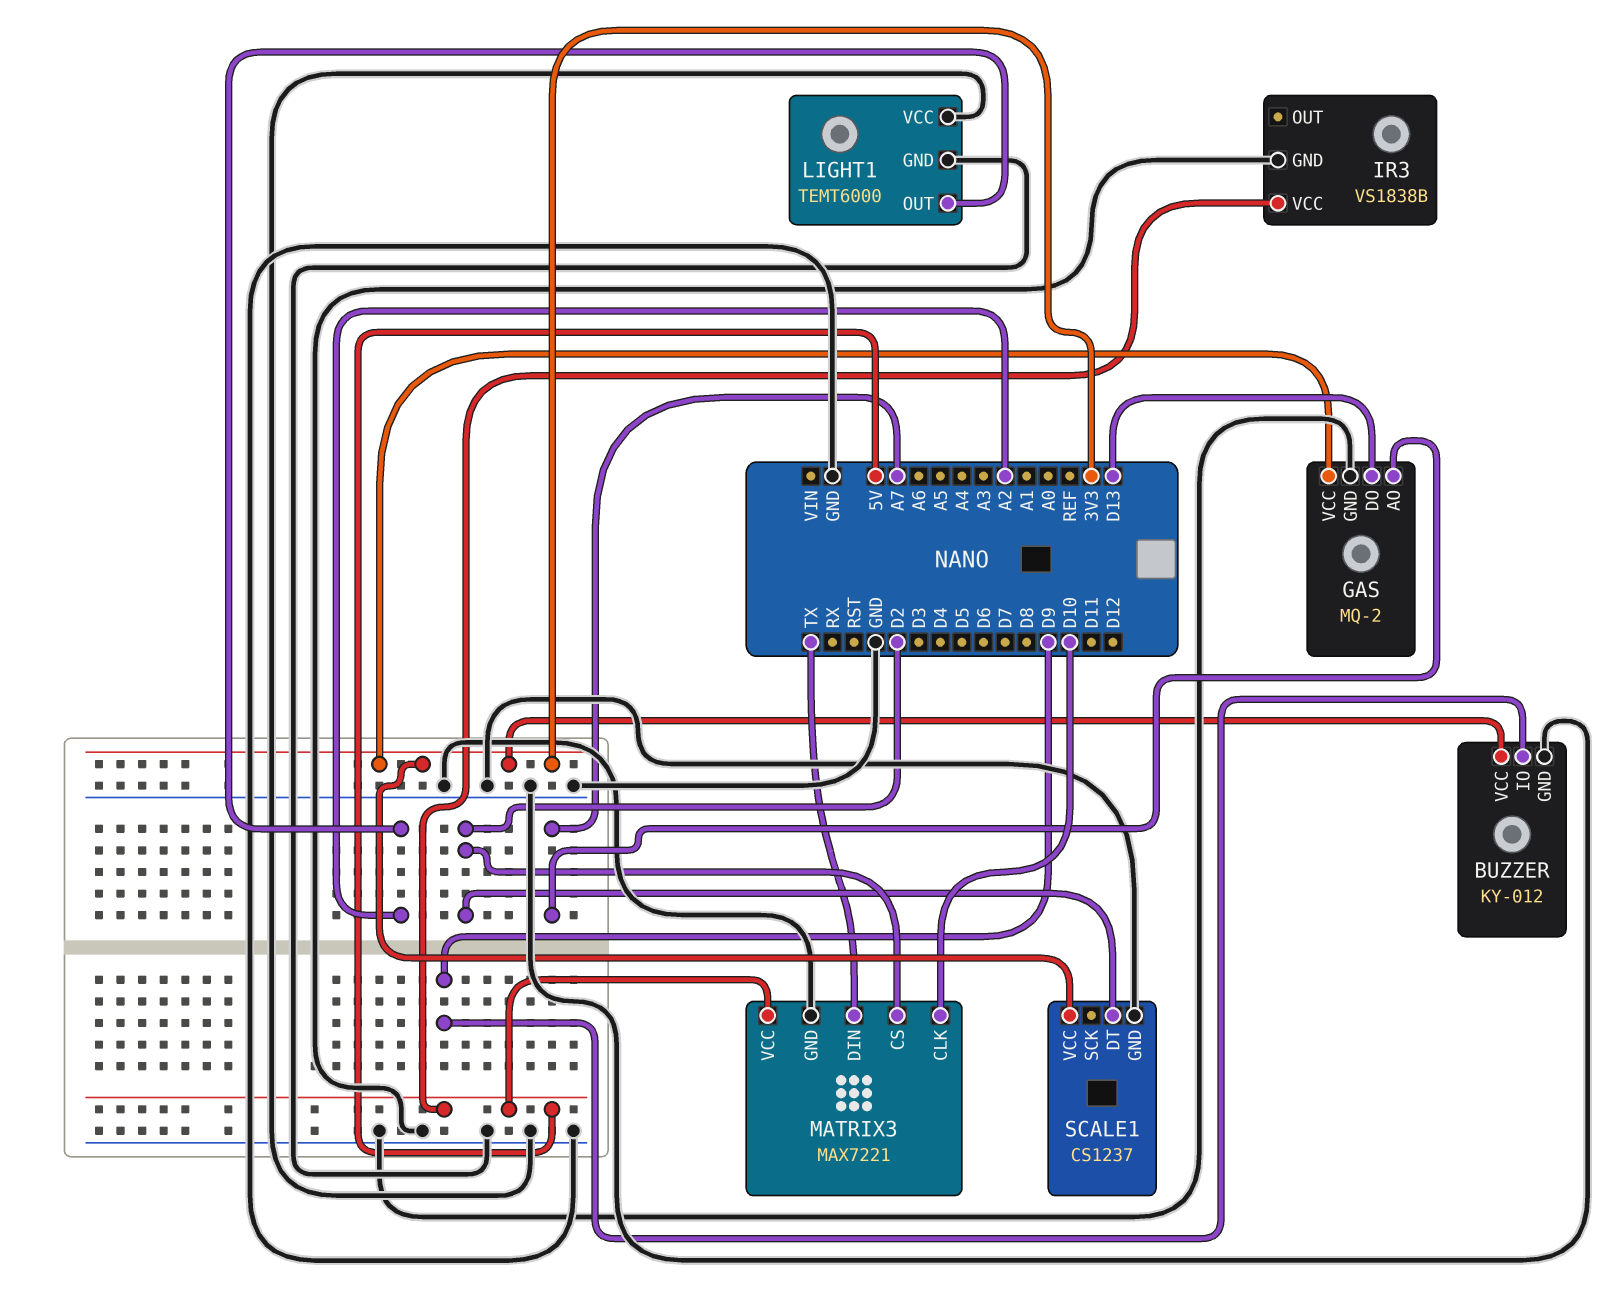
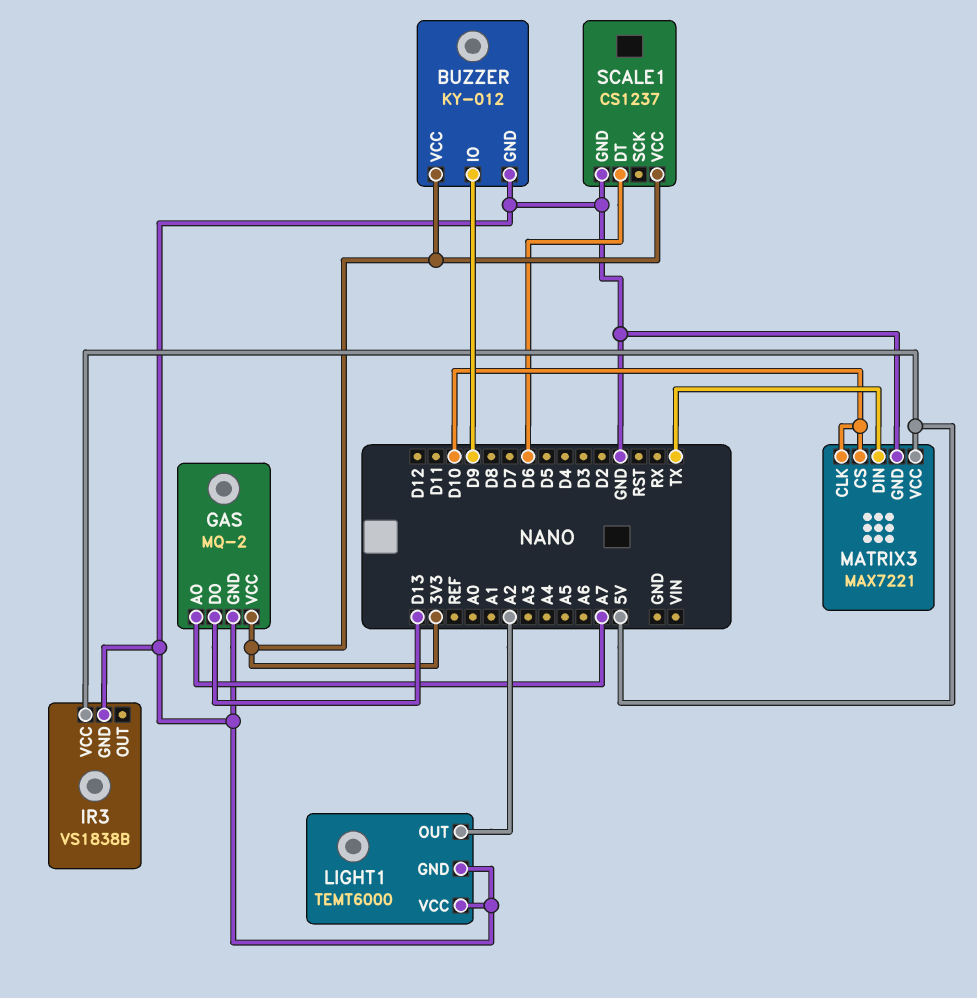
MATRIX3 pin CS: D2 -> D10
SCALE1 pin DT: D2 -> D6

